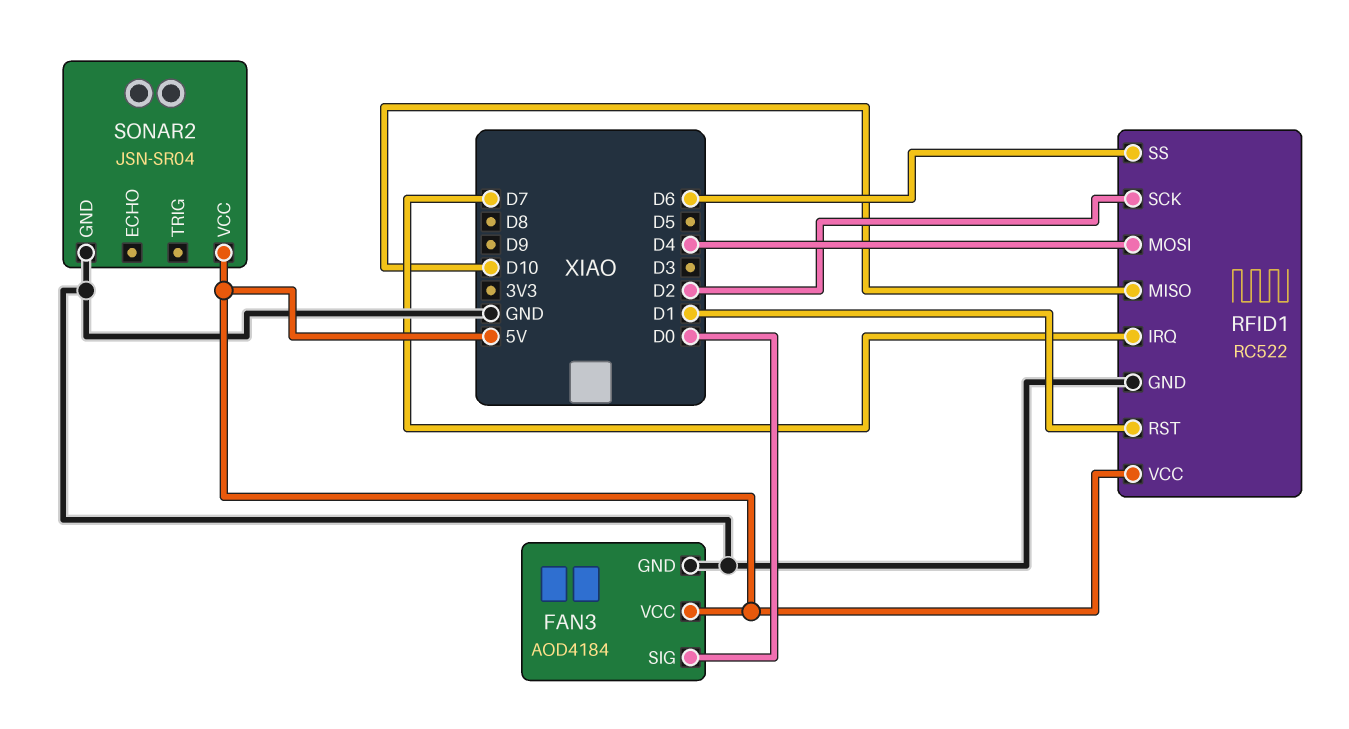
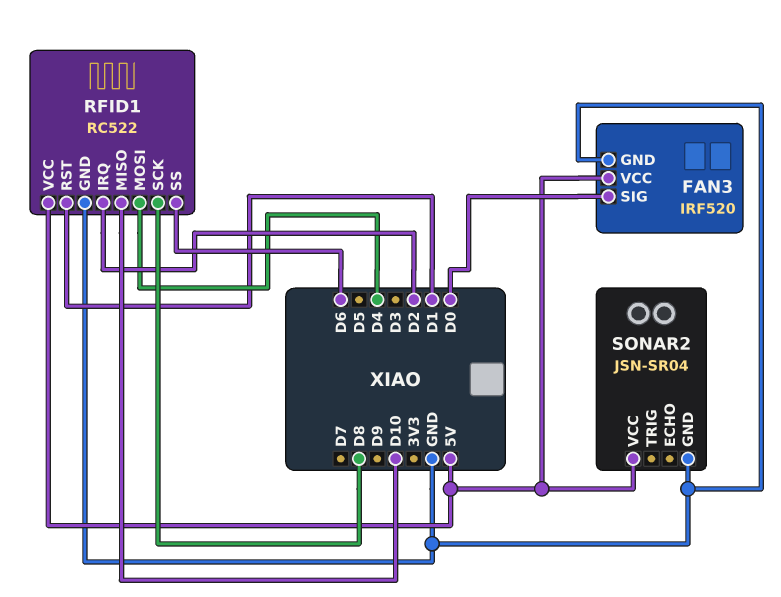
FAN3: AOD4184 -> IRF520
RFID1 pin IRQ: D7 -> D2
RFID1 pin SCK: D2 -> D8

